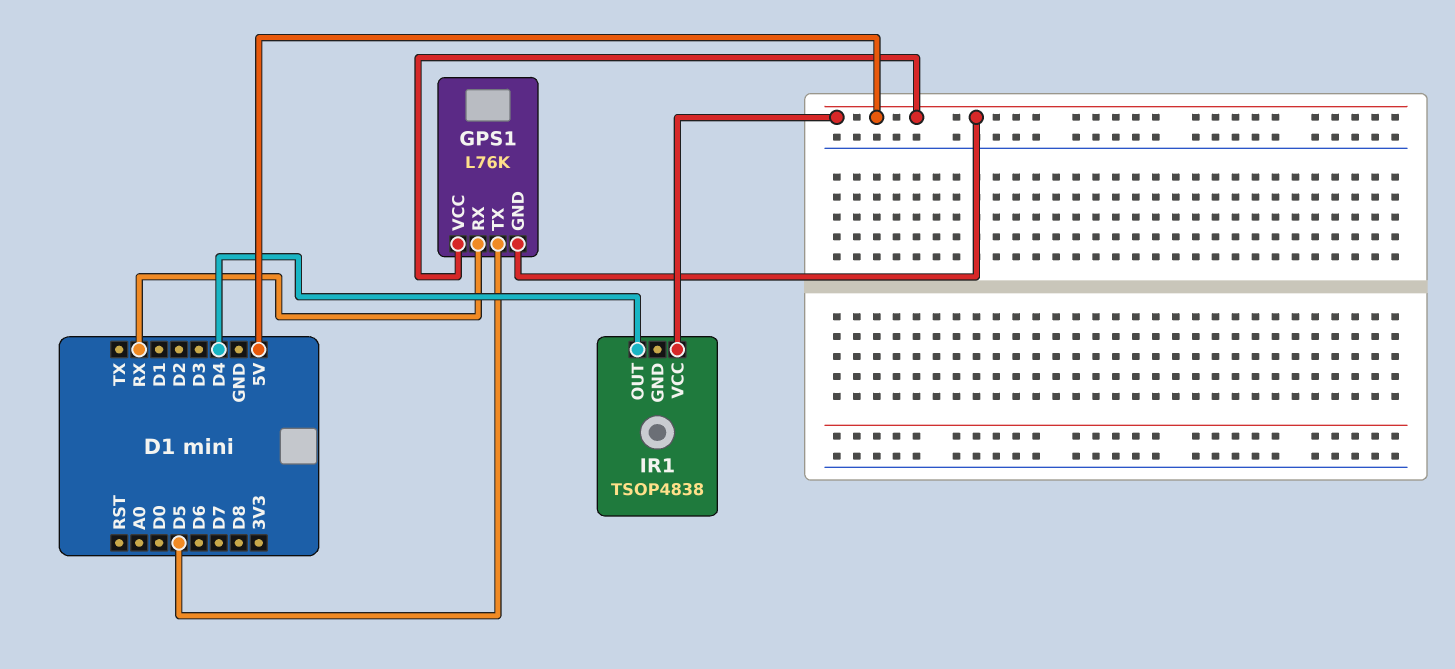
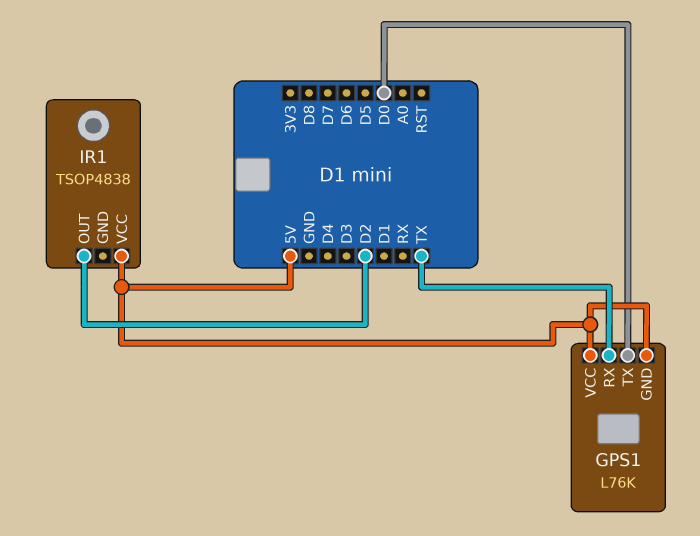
GPS1 pin RX: RX -> TX
GPS1 pin TX: D5 -> D0
IR1 pin OUT: D4 -> D2

